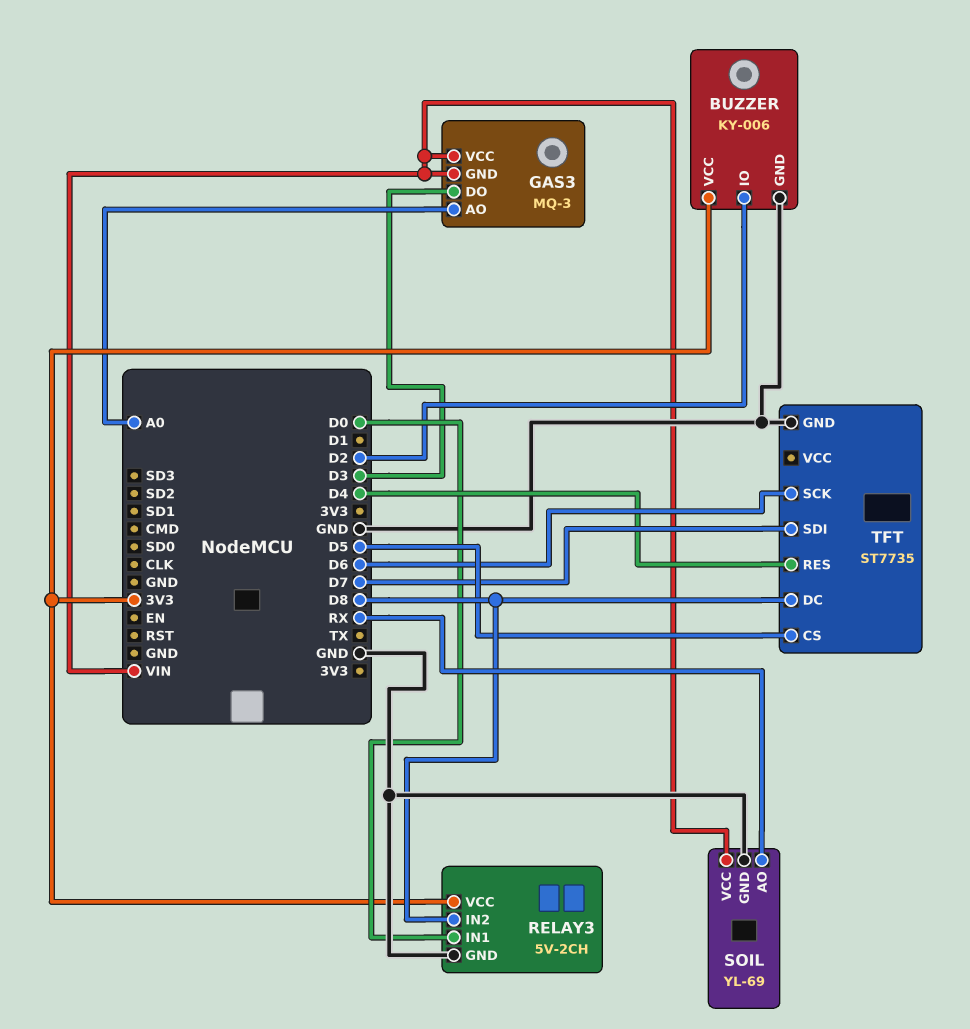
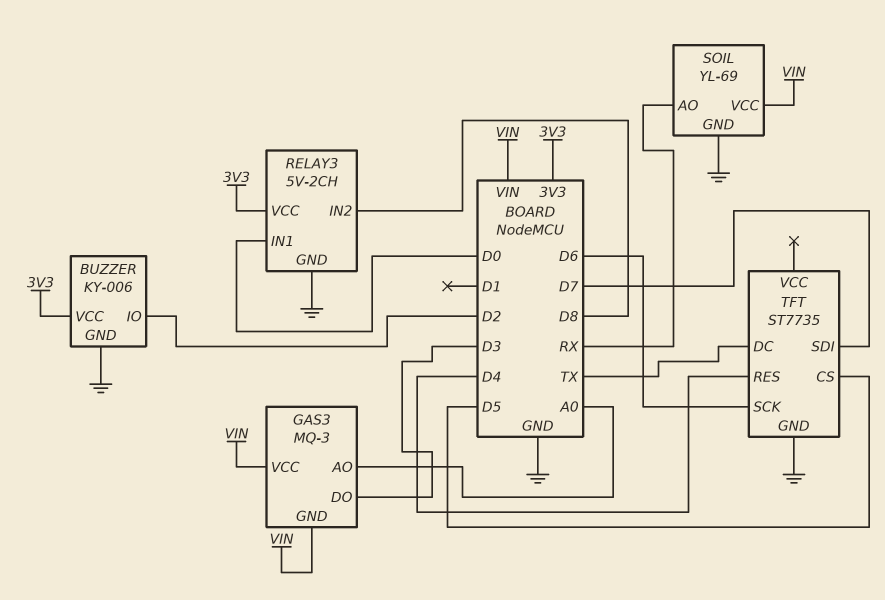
TFT pin DC: D8 -> TX

